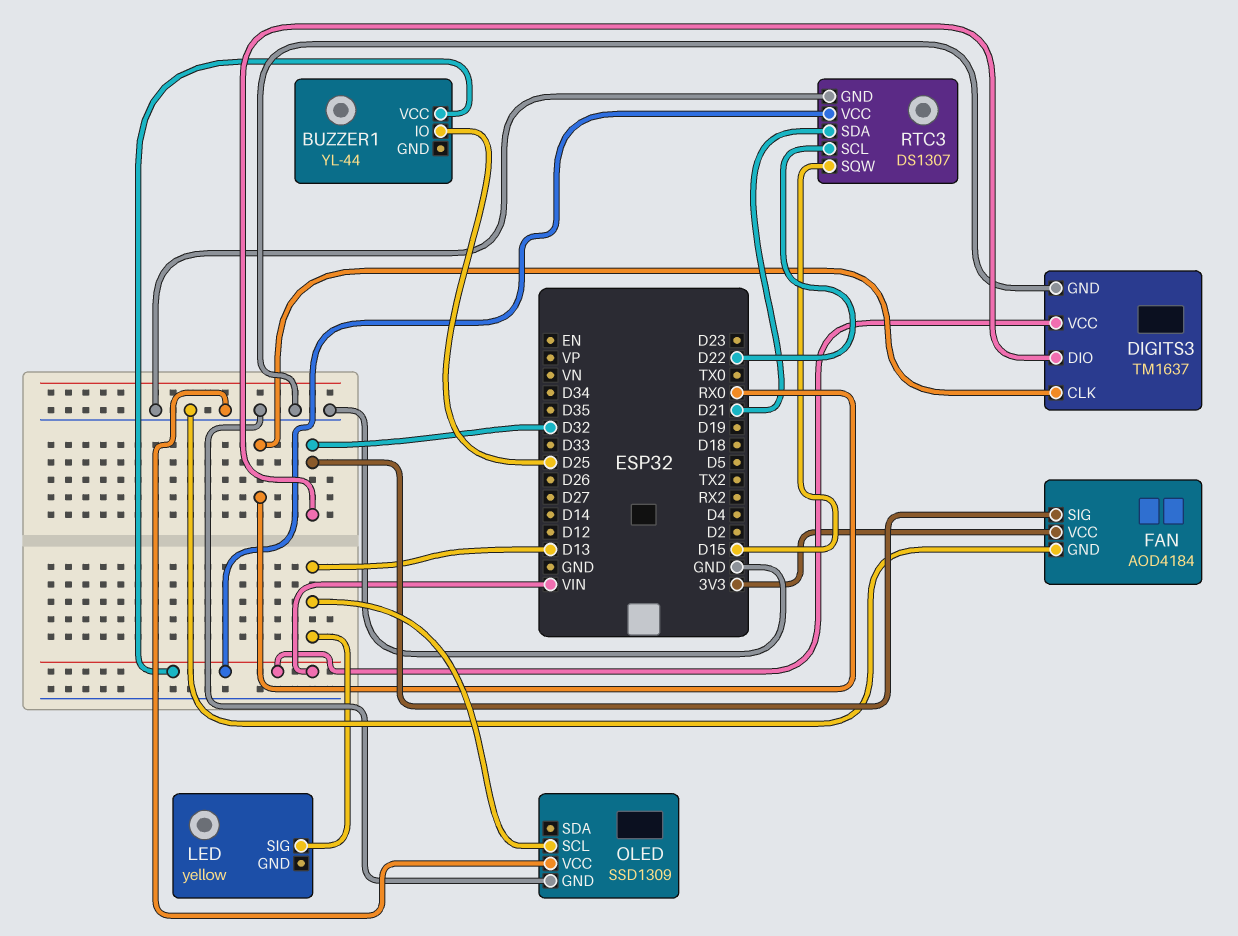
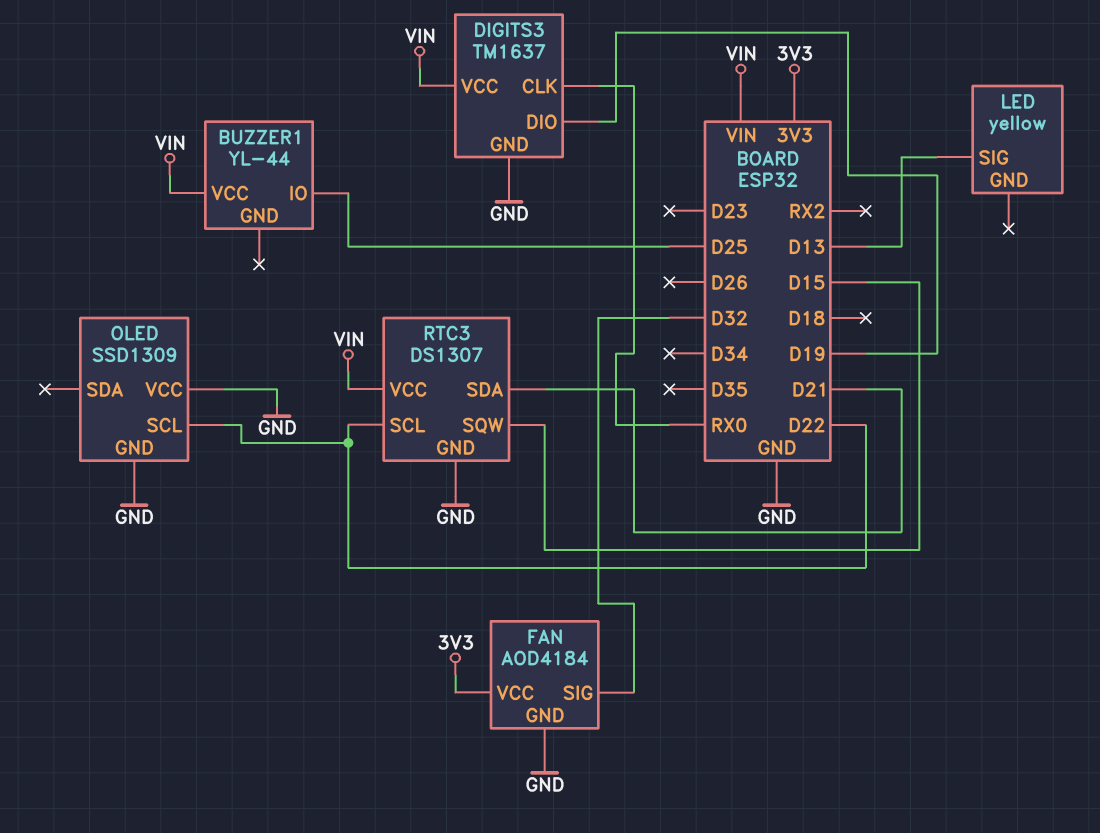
DIGITS3 pin DIO: D32 -> D19
OLED pin SCL: D13 -> D22

